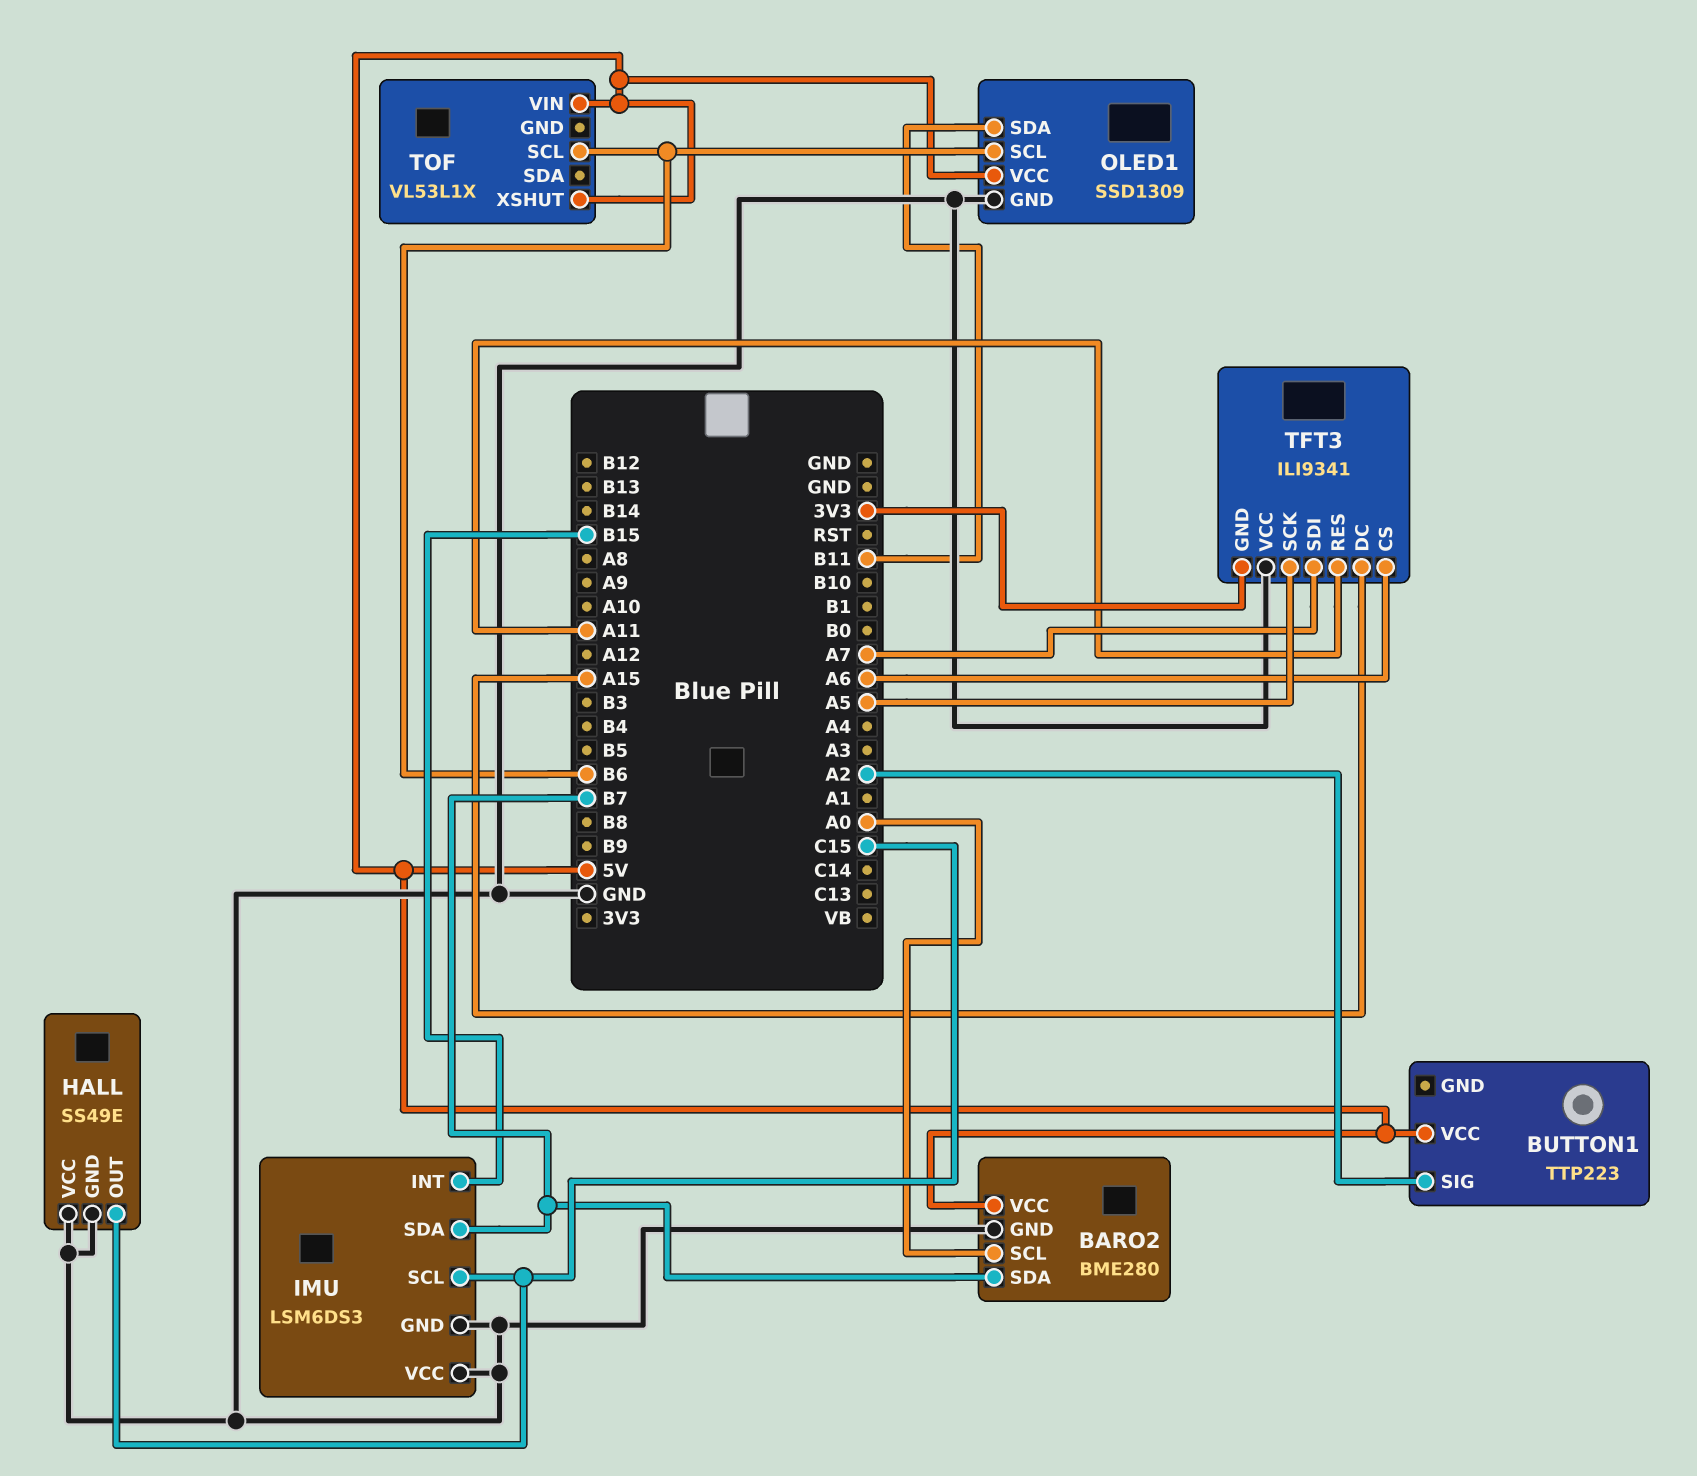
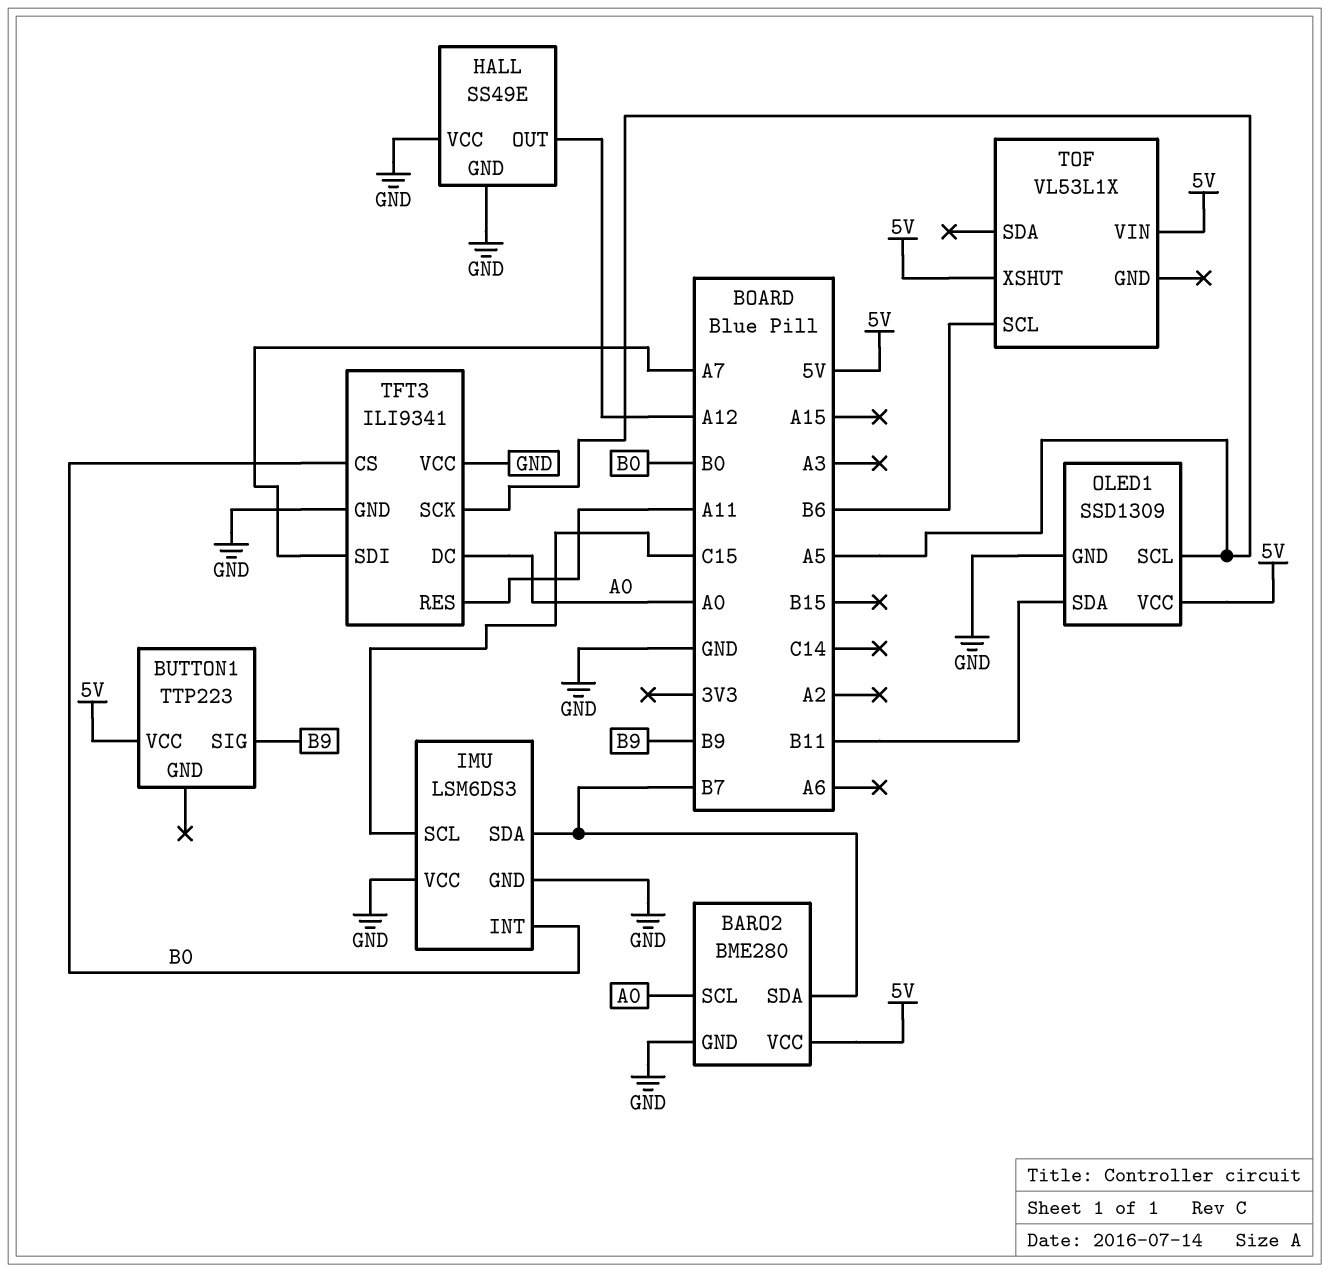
BUTTON1 pin SIG: A2 -> B9
HALL pin OUT: C15 -> A12
IMU pin INT: B15 -> B0
OLED1 pin SCL: B6 -> A5
TFT3 pin CS: A6 -> B0
TFT3 pin DC: A15 -> A0
TFT3 pin GND: 3V3 -> GND

